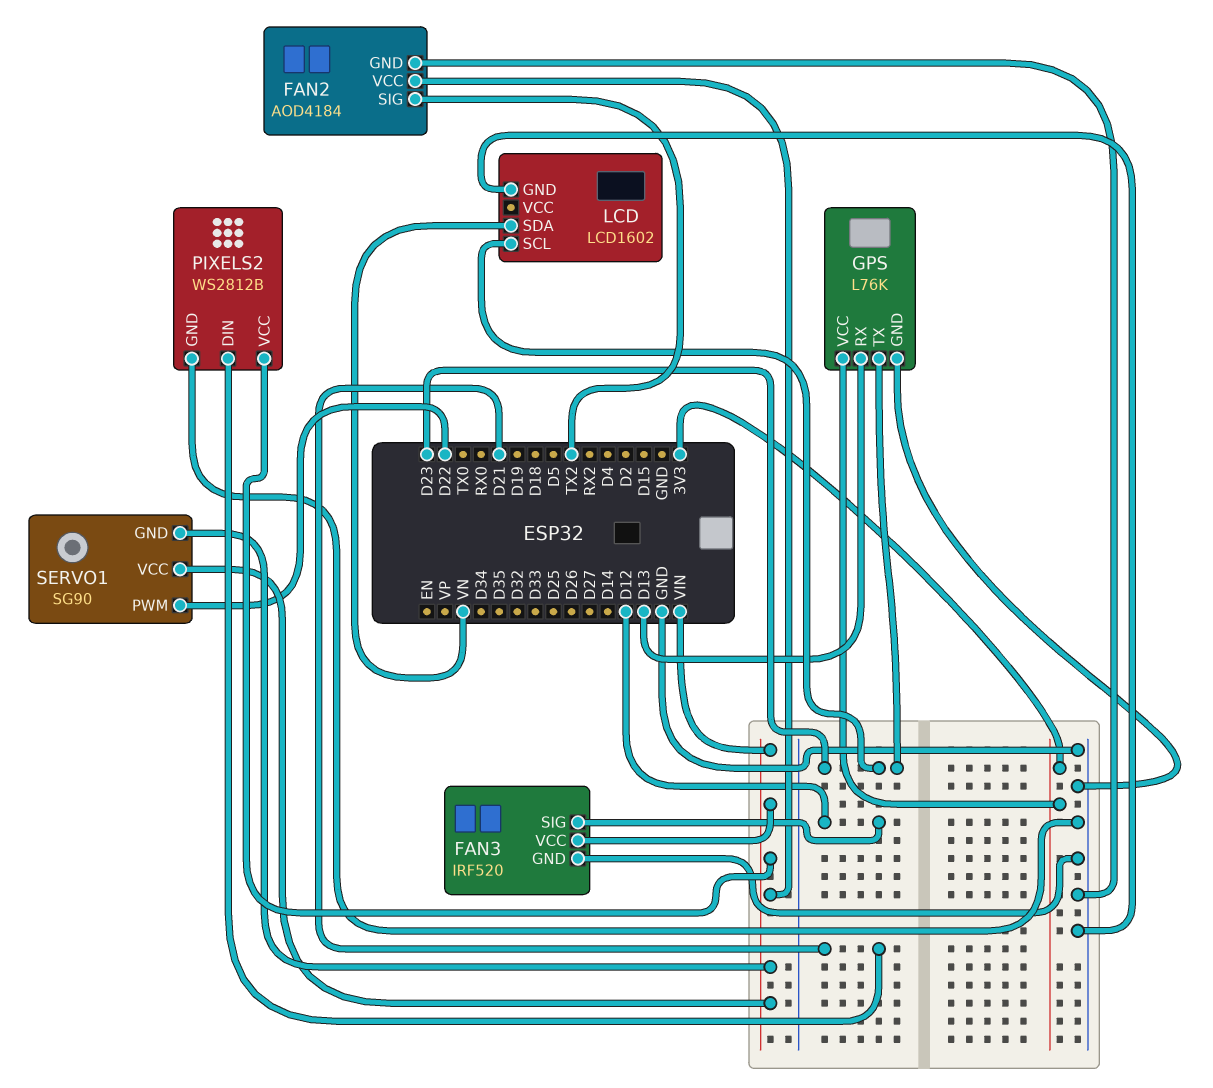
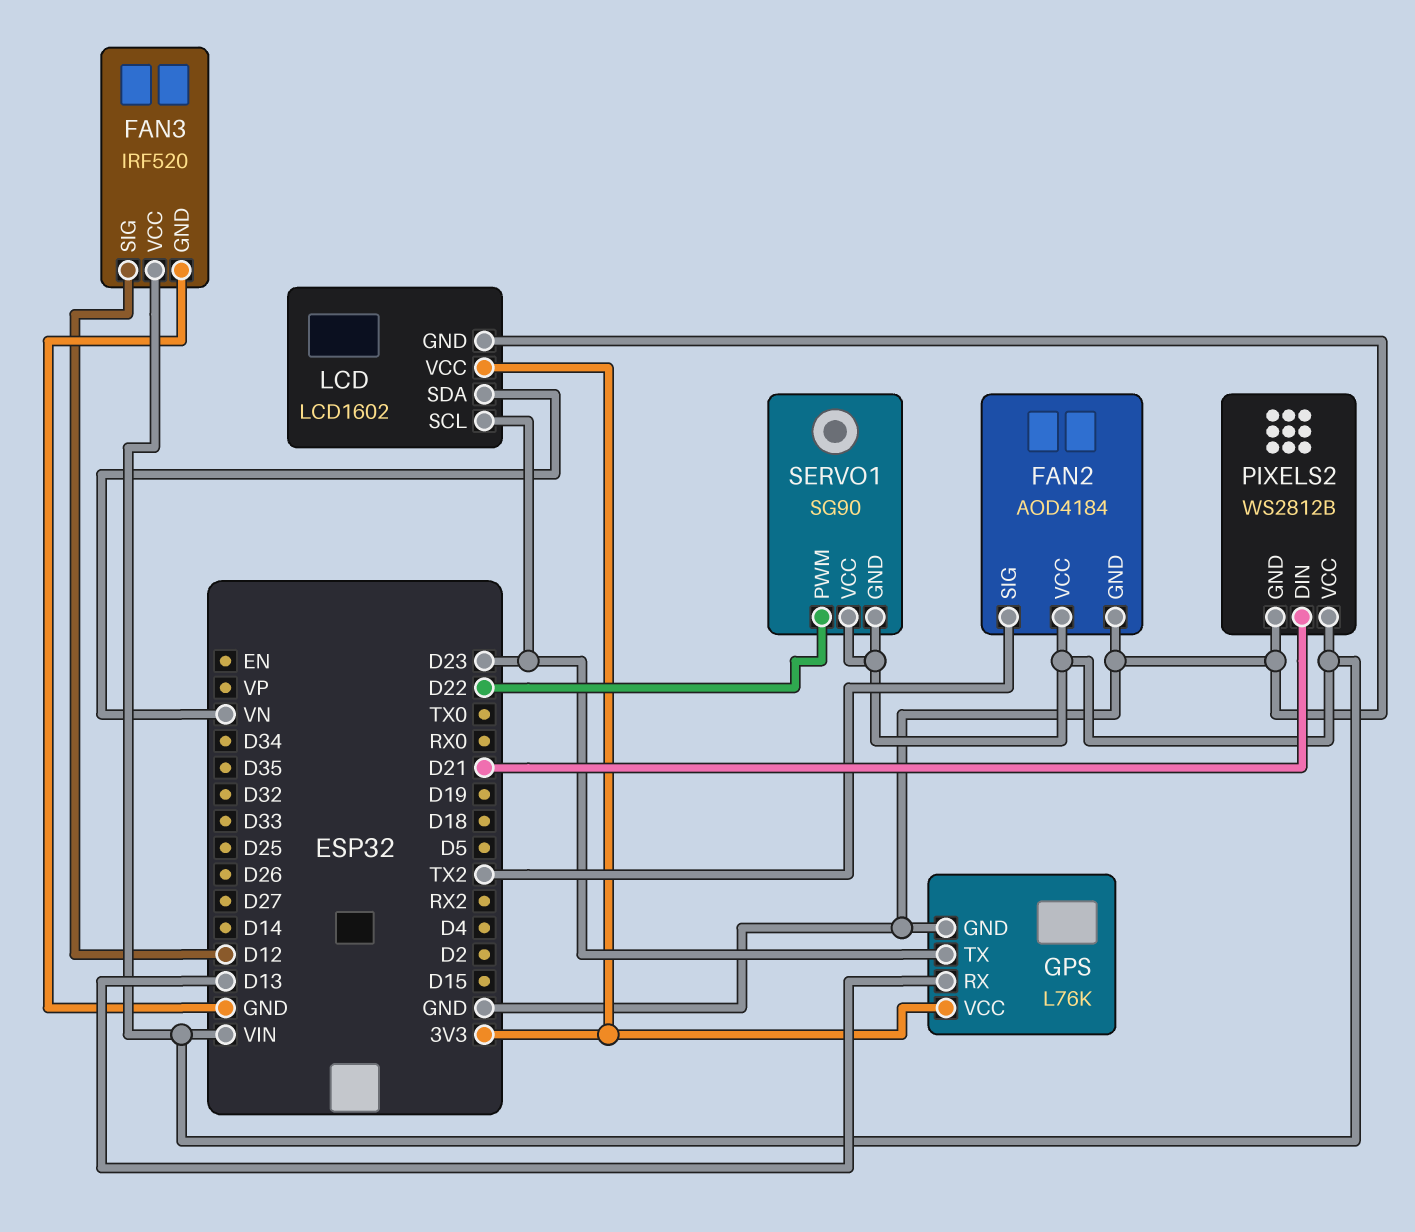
LCD pin VCC: none -> 3V3

